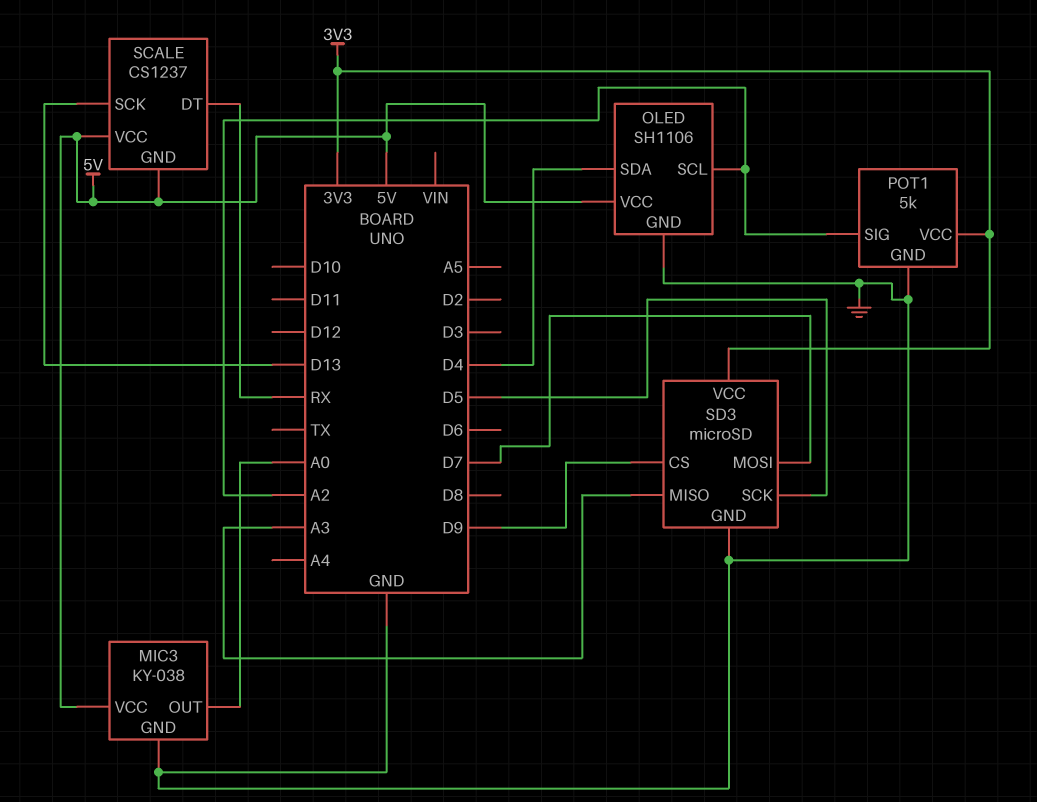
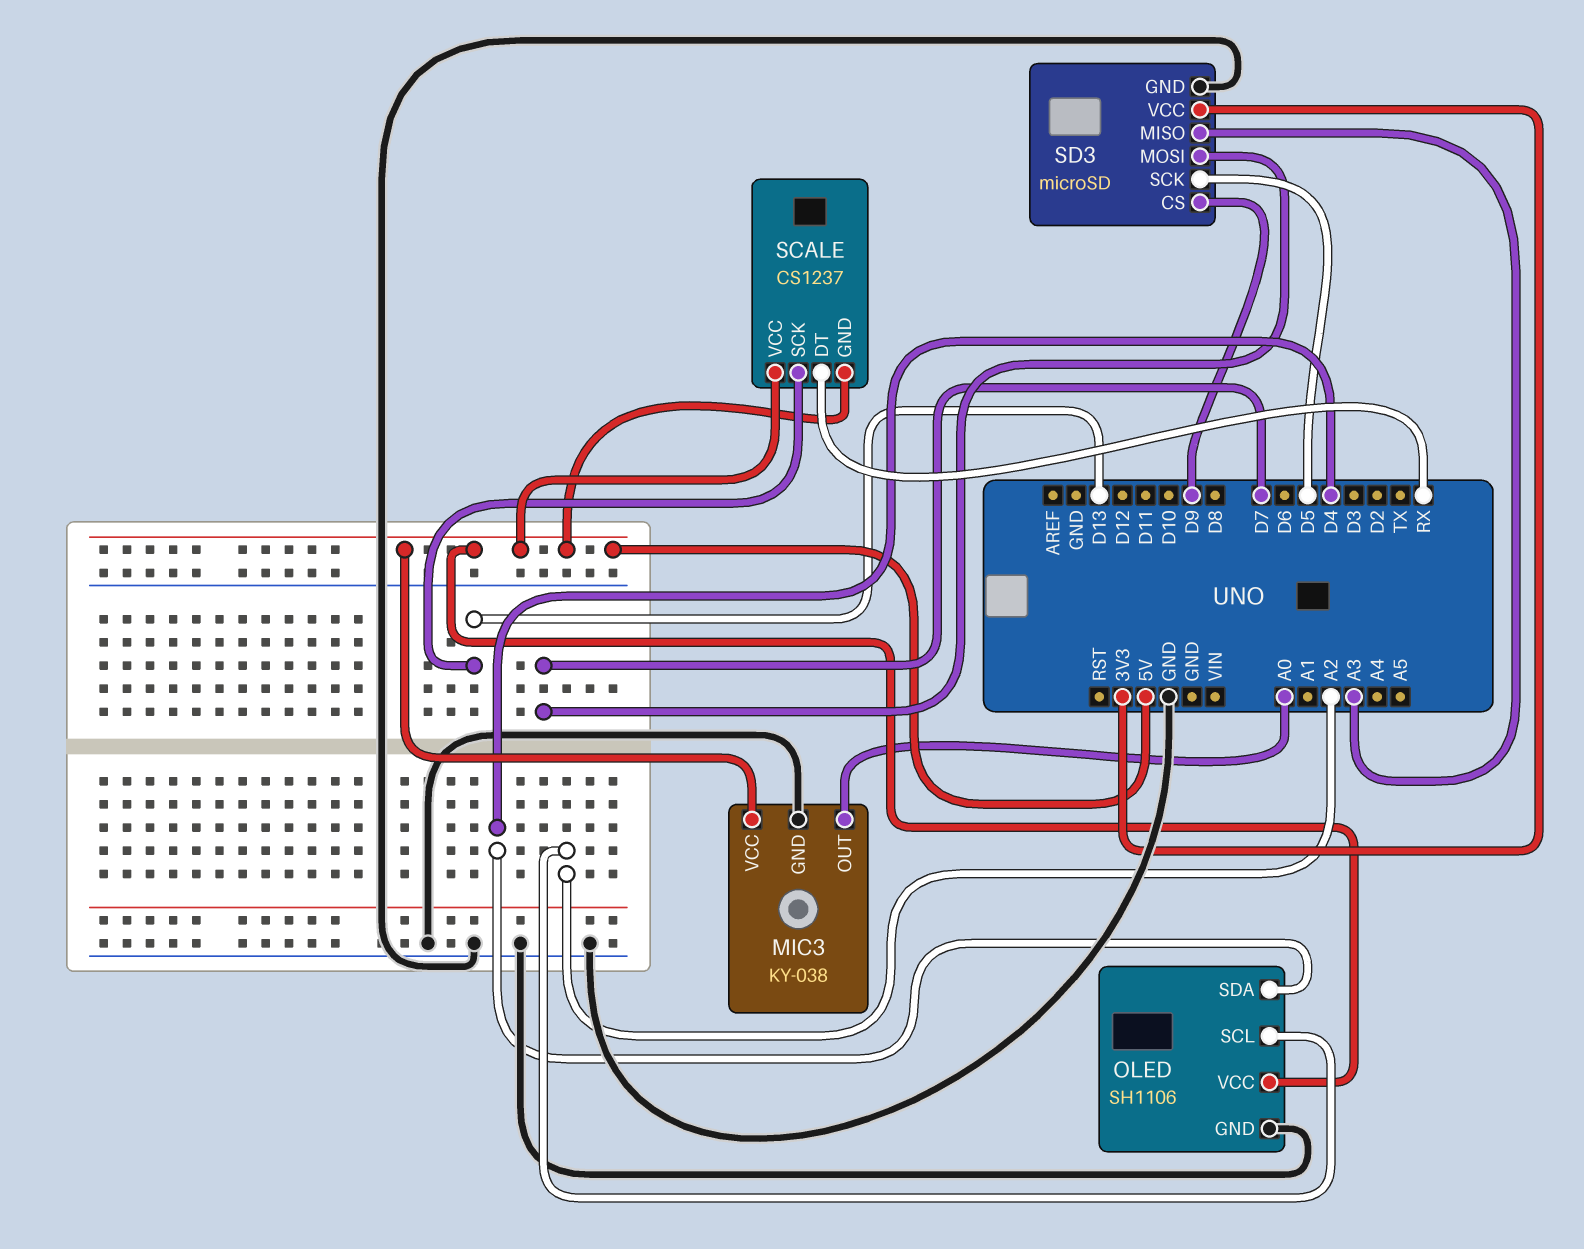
POT1: 5k -> none
POT1 pin GND: GND -> none
POT1 pin SIG: A2 -> none
POT1 pin VCC: 3V3 -> none

